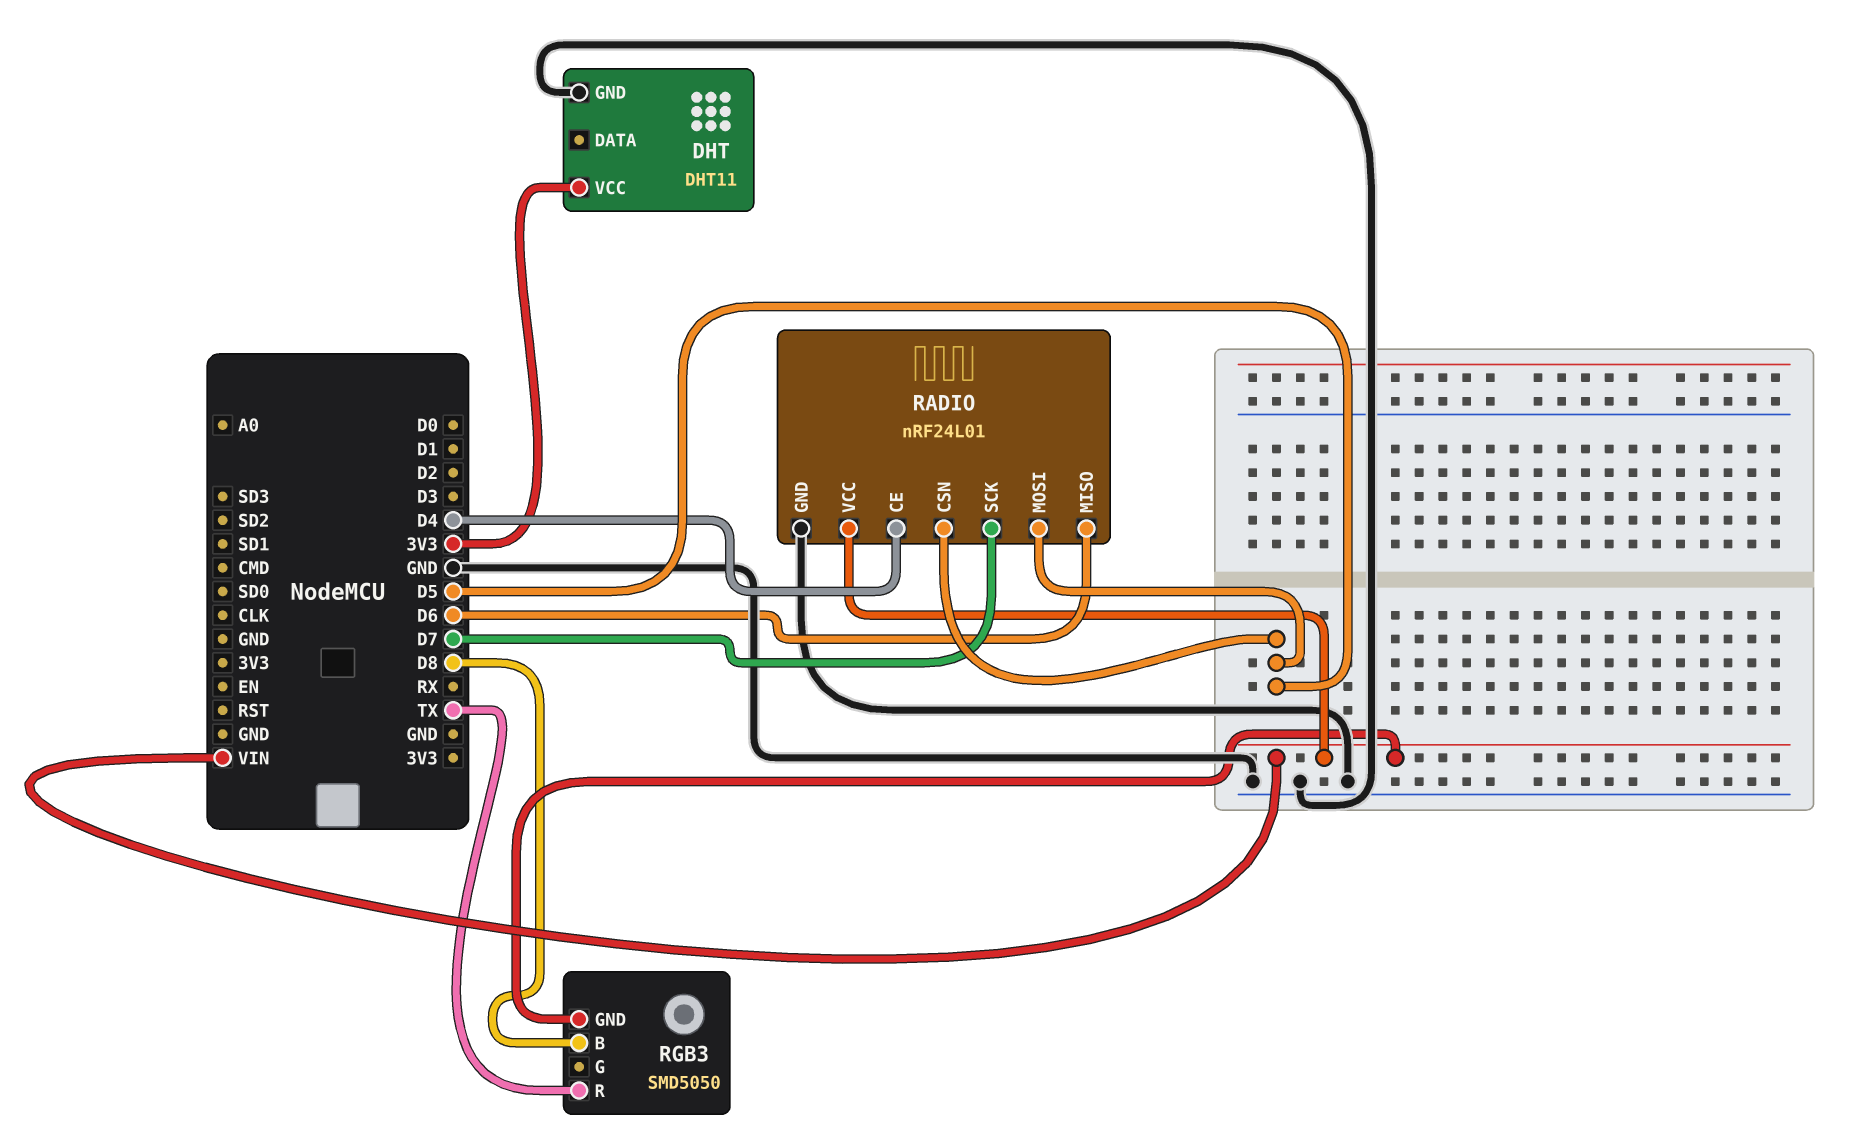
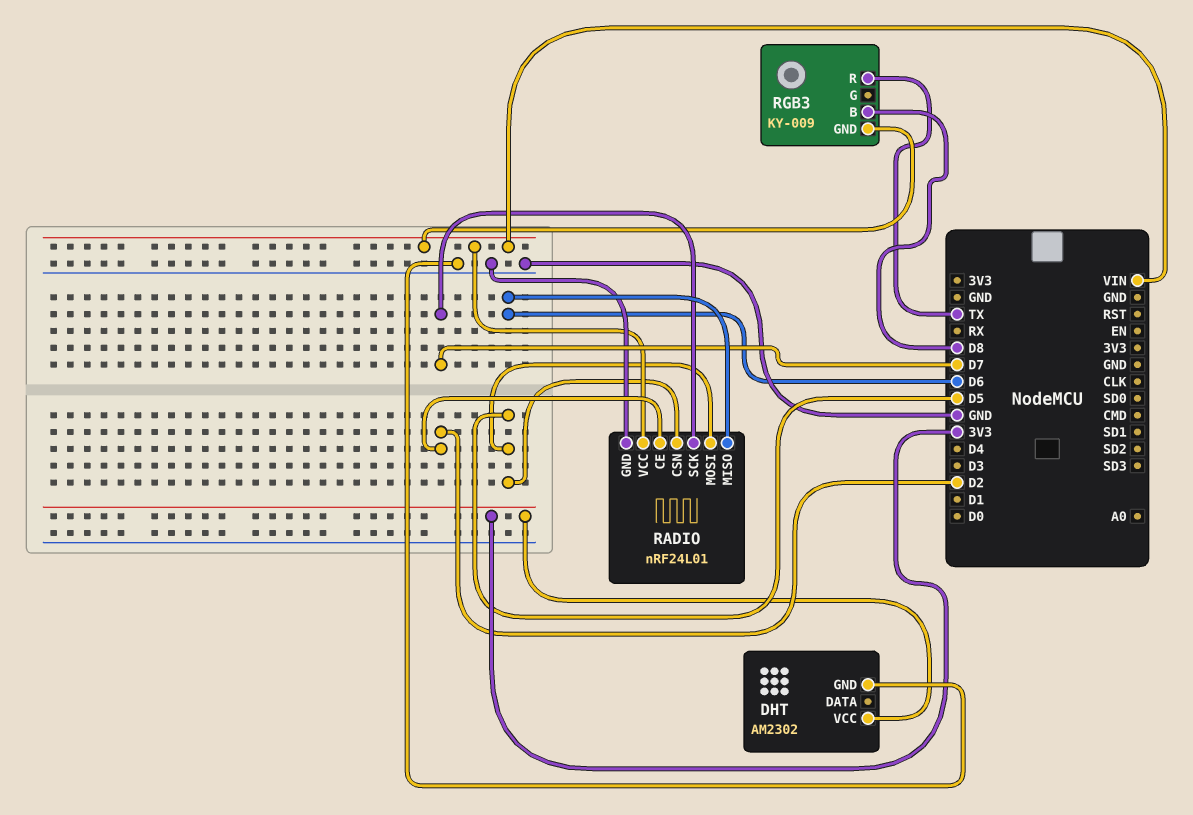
DHT: DHT11 -> AM2302
RADIO pin CE: D4 -> D2
RGB3: SMD5050 -> KY-009

